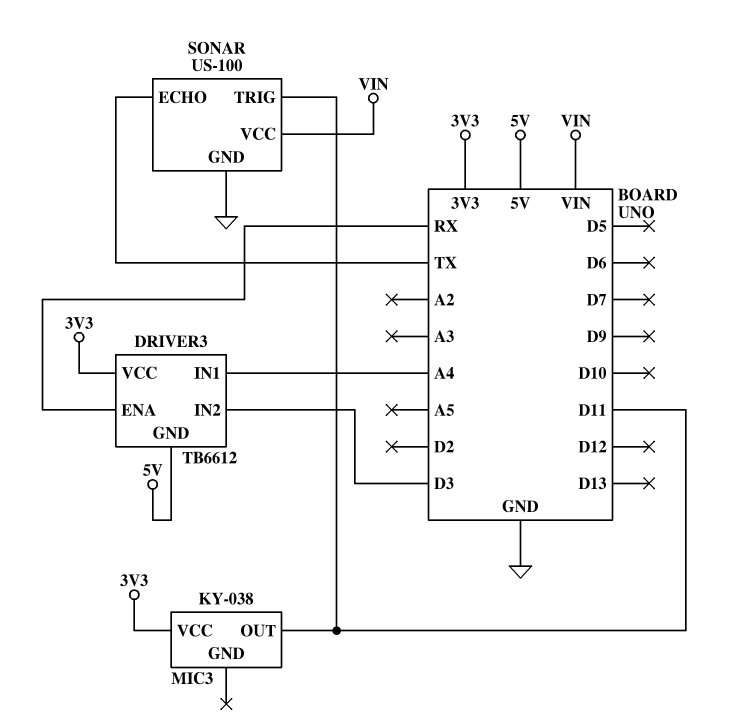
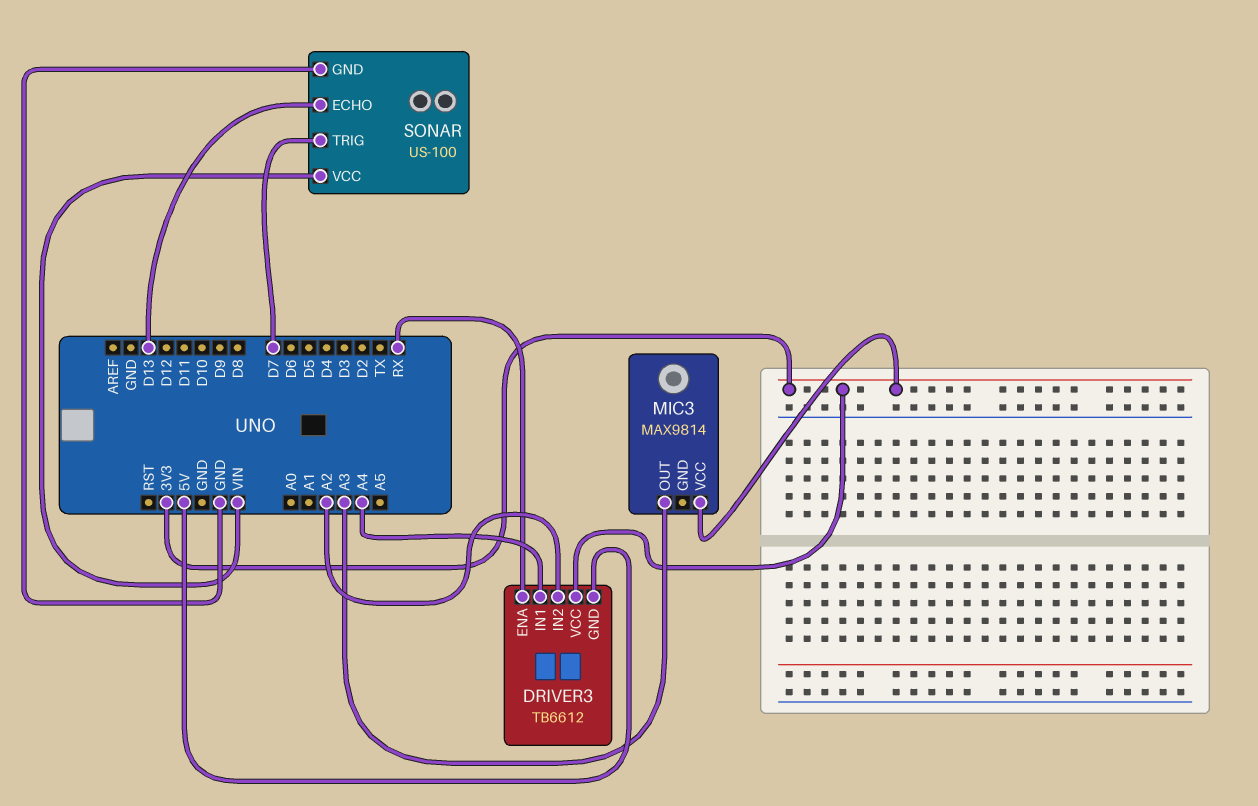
DRIVER3 pin IN2: D3 -> A2
MIC3: KY-038 -> MAX9814
MIC3 pin OUT: D11 -> A3
SONAR pin ECHO: TX -> D13
SONAR pin TRIG: D11 -> D7

